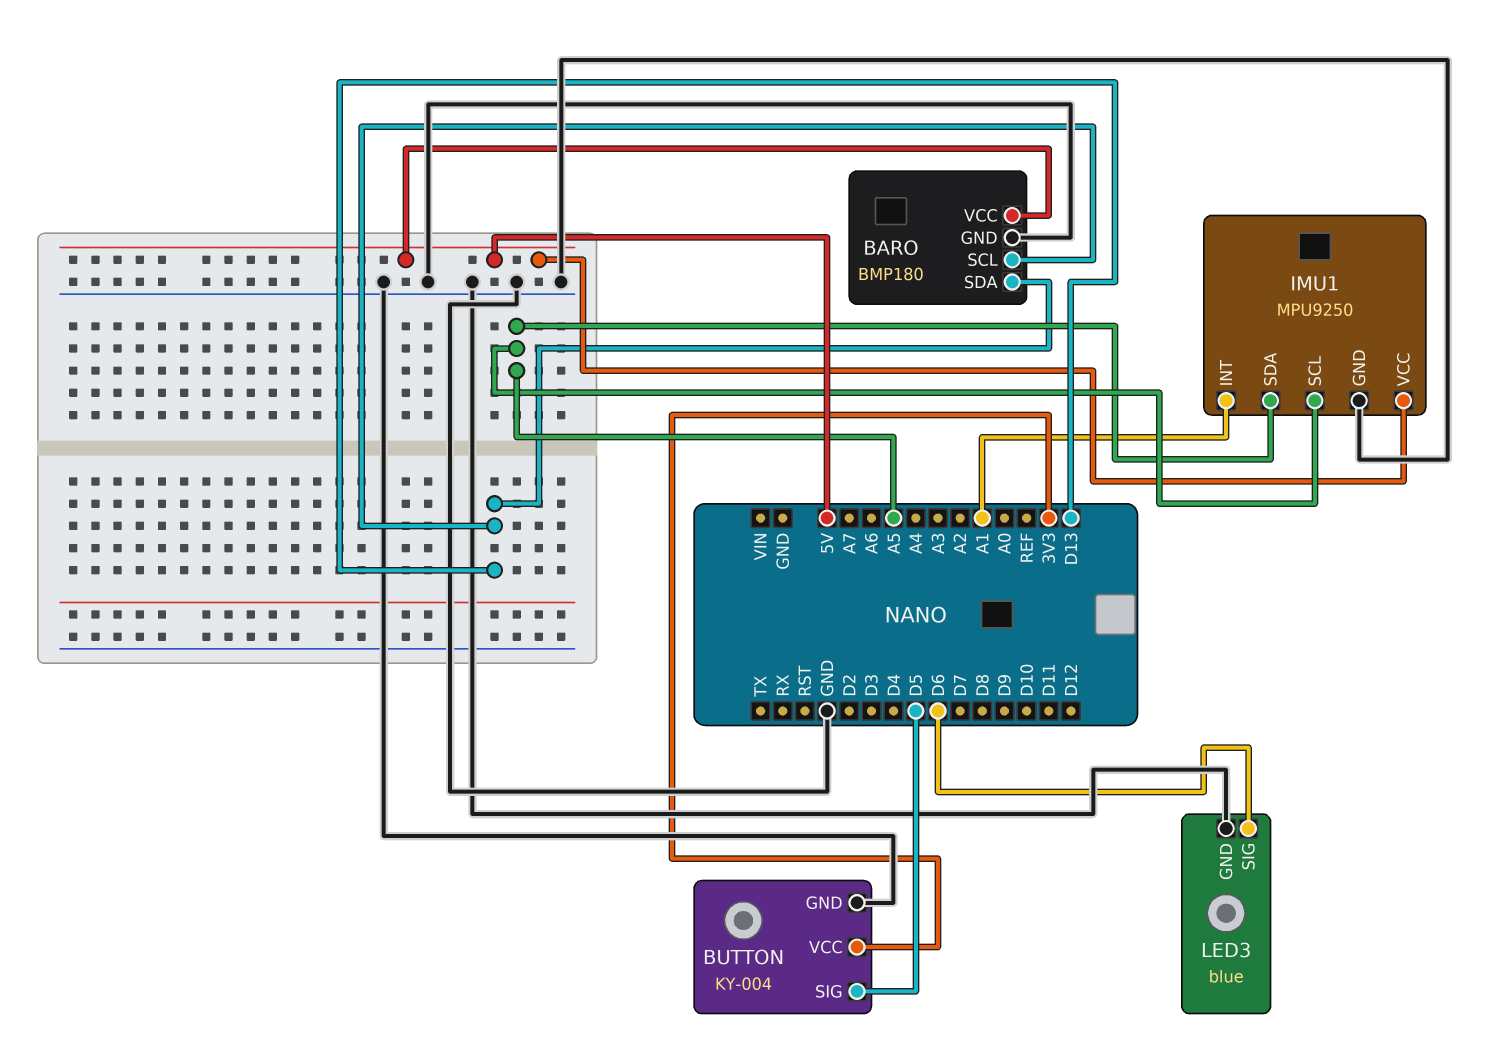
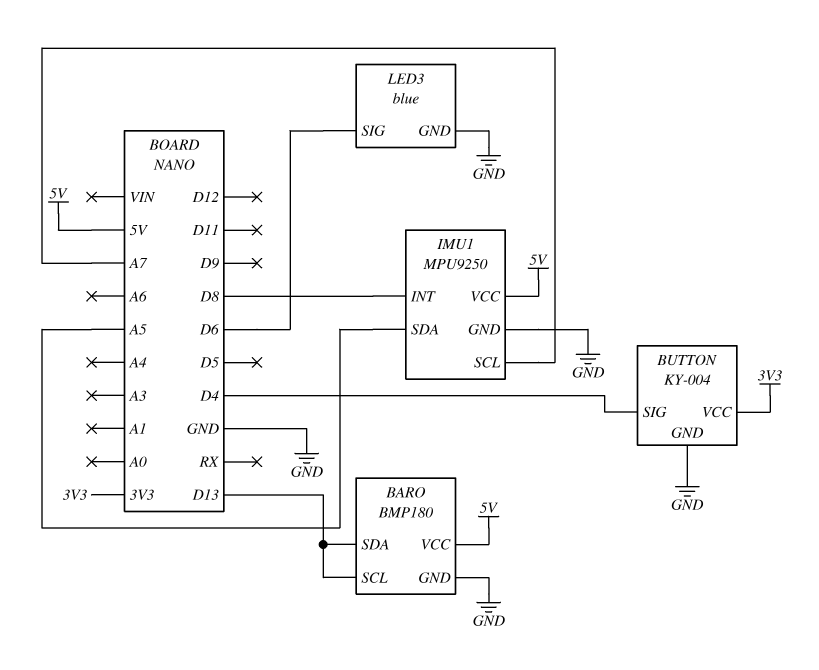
BUTTON pin SIG: D5 -> D4
IMU1 pin INT: A1 -> D8
IMU1 pin SCL: A5 -> A7

